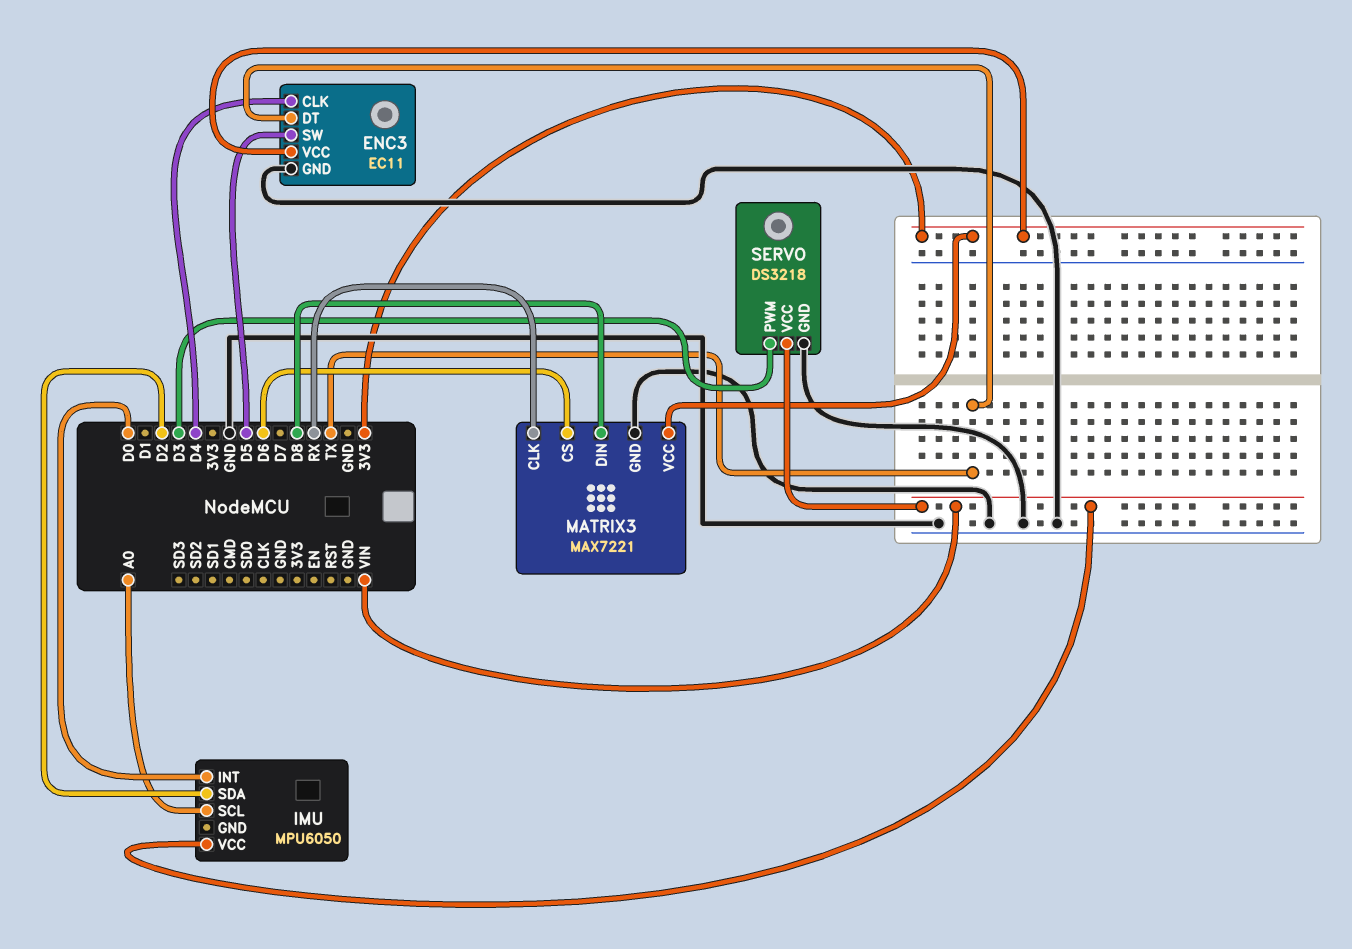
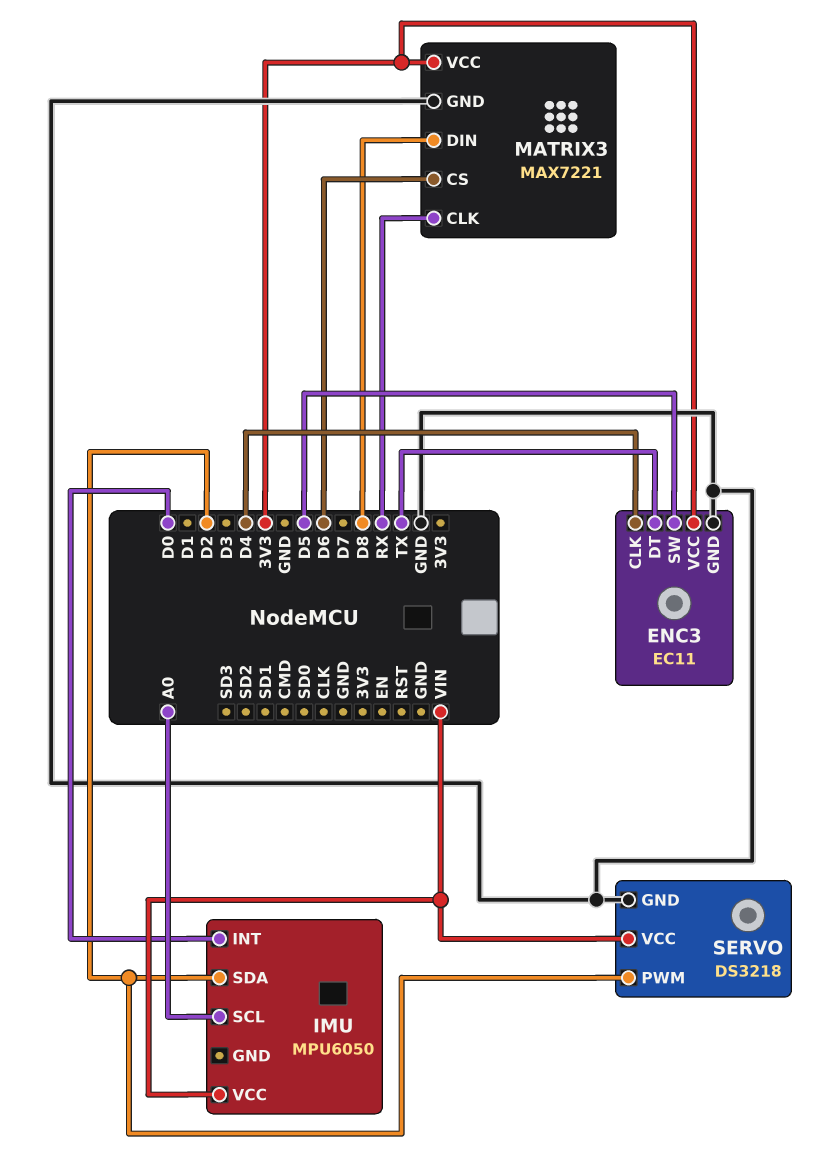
SERVO pin PWM: D3 -> D2

